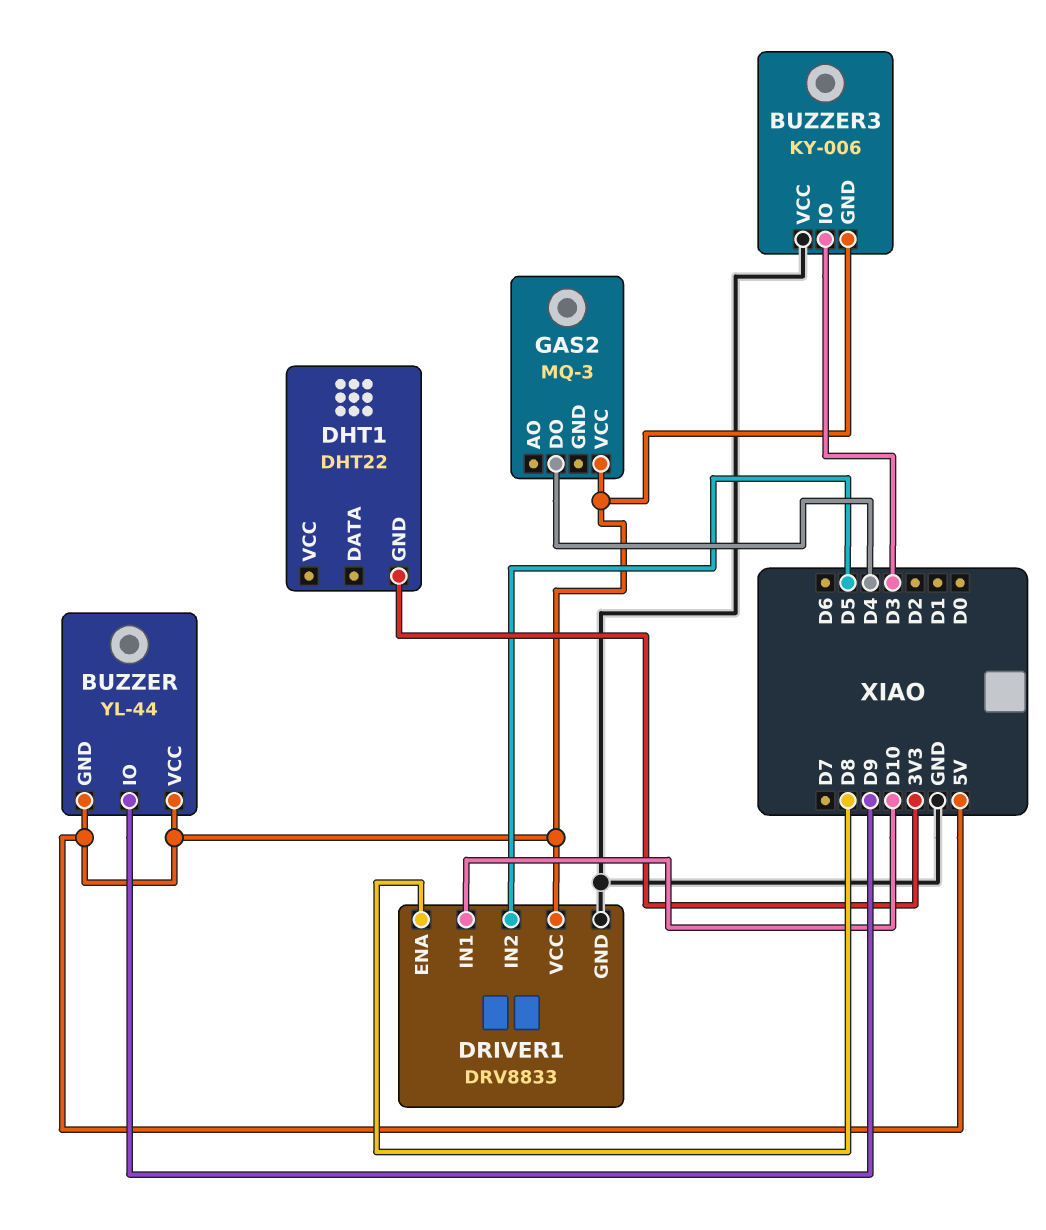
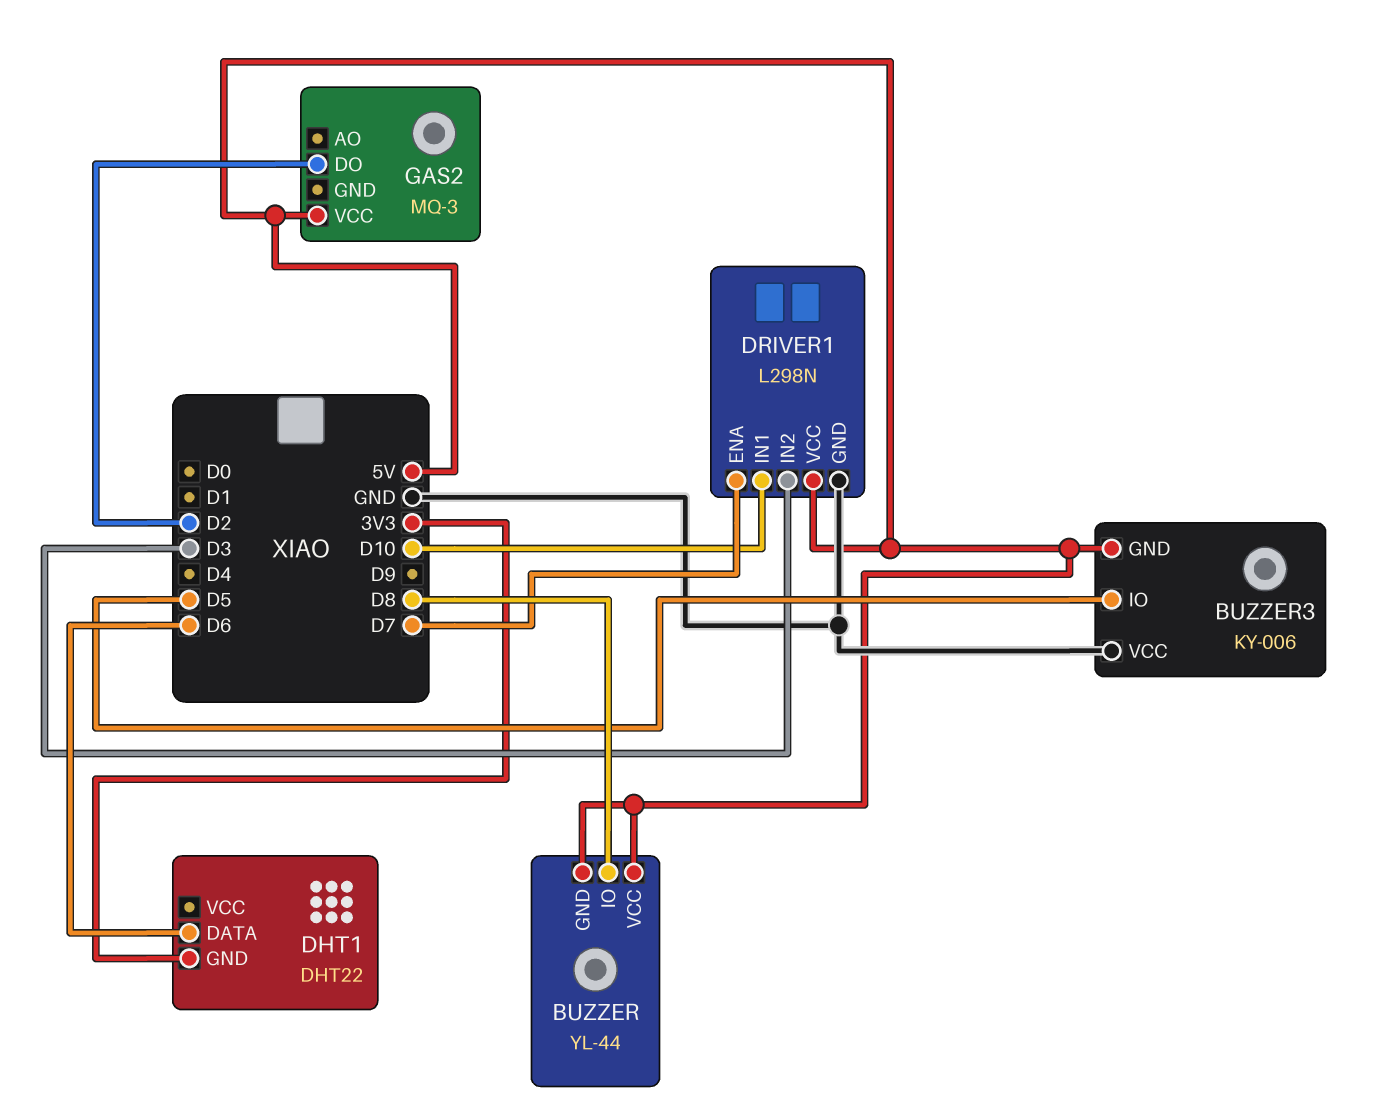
BUZZER pin IO: D9 -> D8
BUZZER3 pin IO: D3 -> D5
DHT1 pin DATA: none -> D6
DRIVER1: DRV8833 -> L298N
DRIVER1 pin ENA: D8 -> D7
DRIVER1 pin IN2: D5 -> D3
GAS2 pin DO: D4 -> D2

